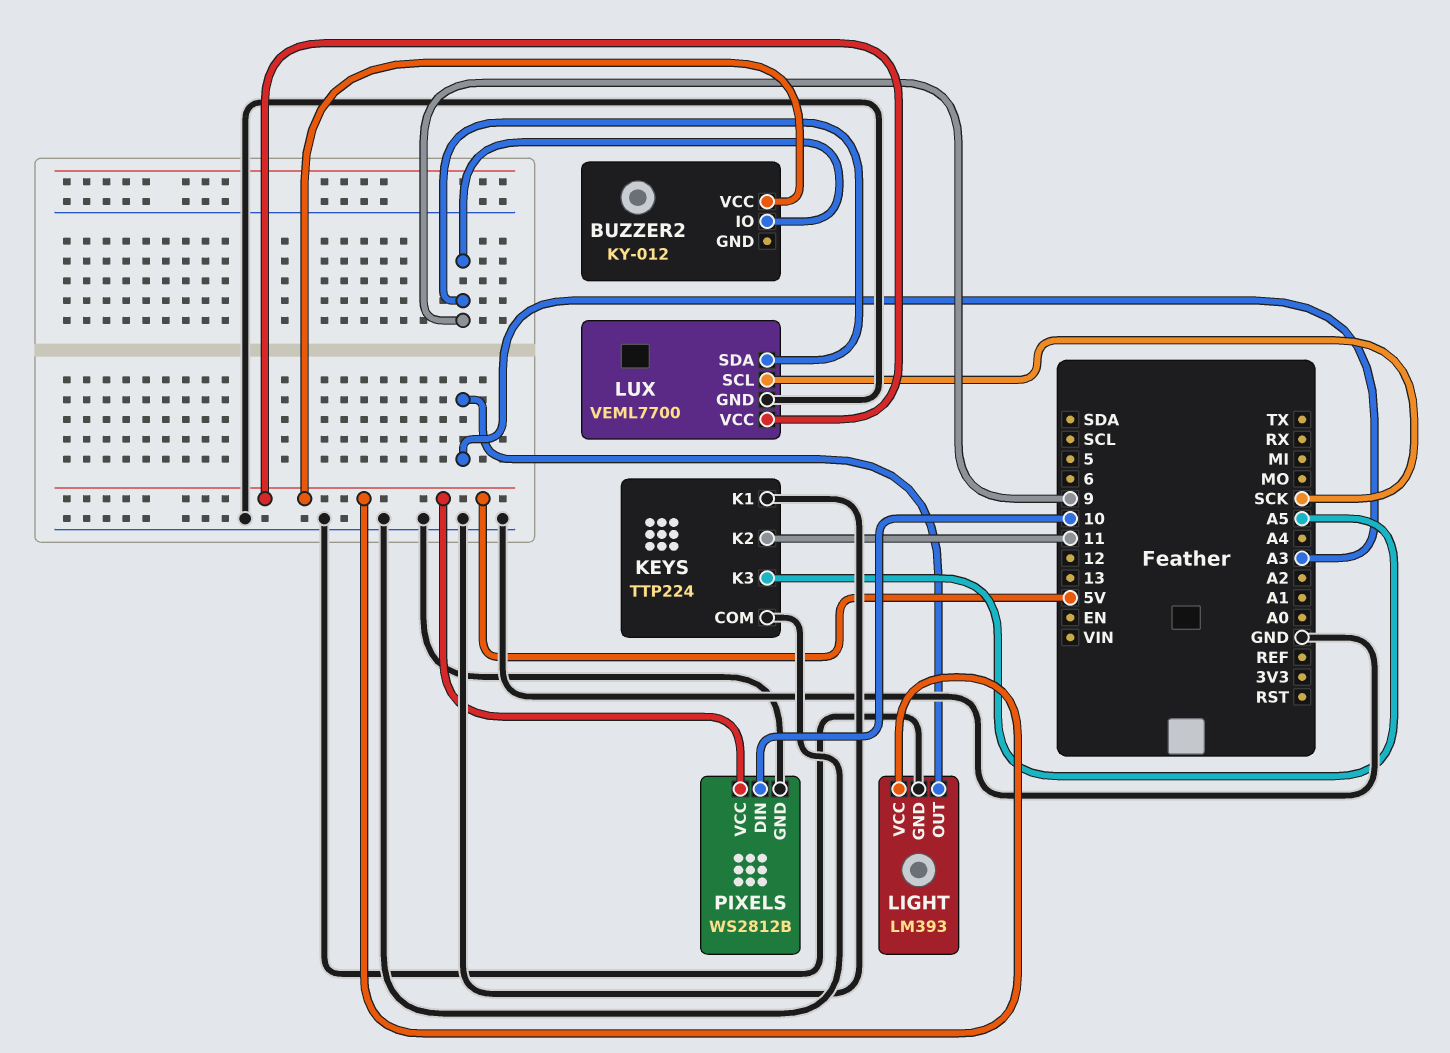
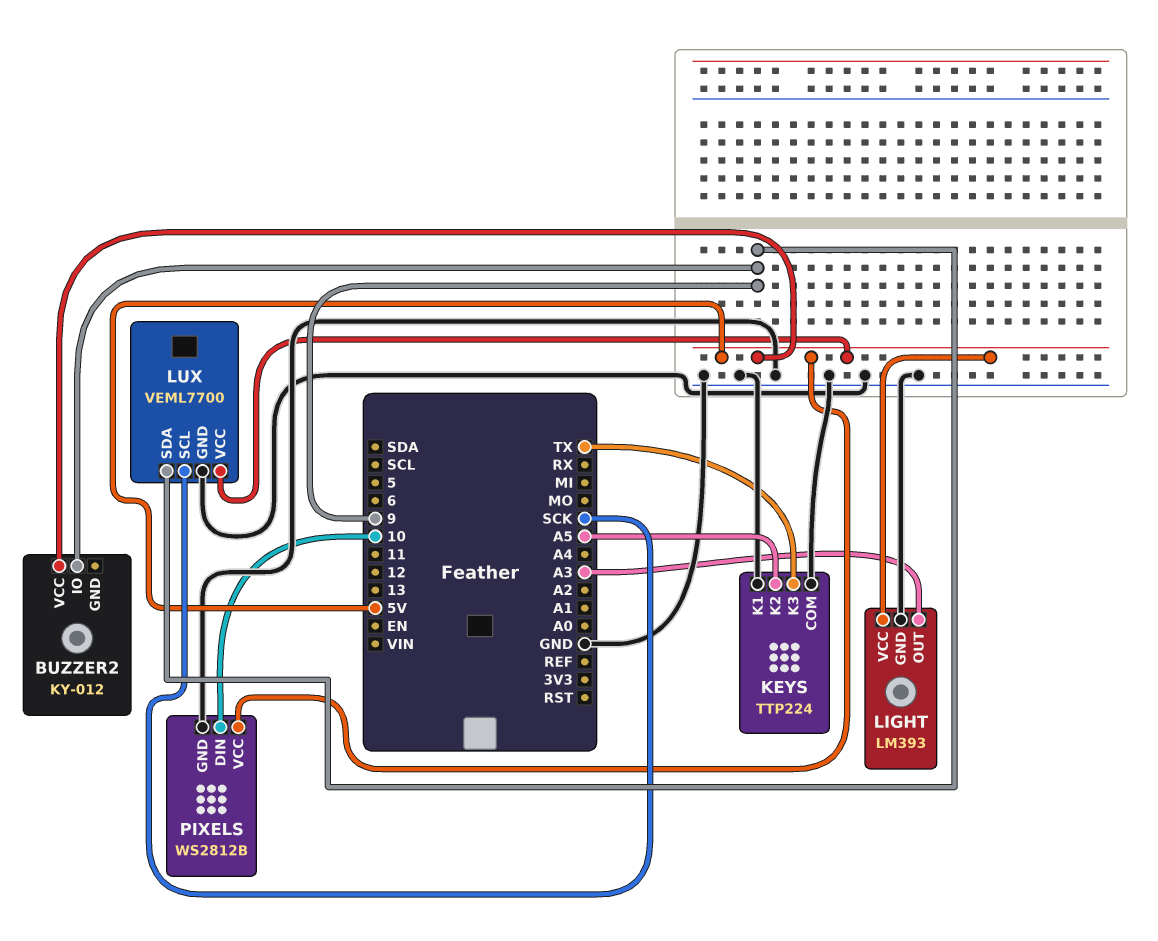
KEYS pin K2: 11 -> A5
KEYS pin K3: A5 -> TX

